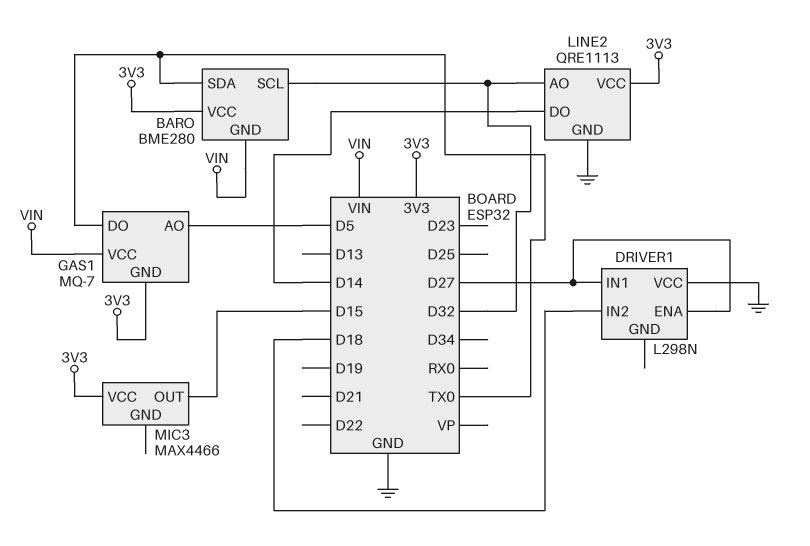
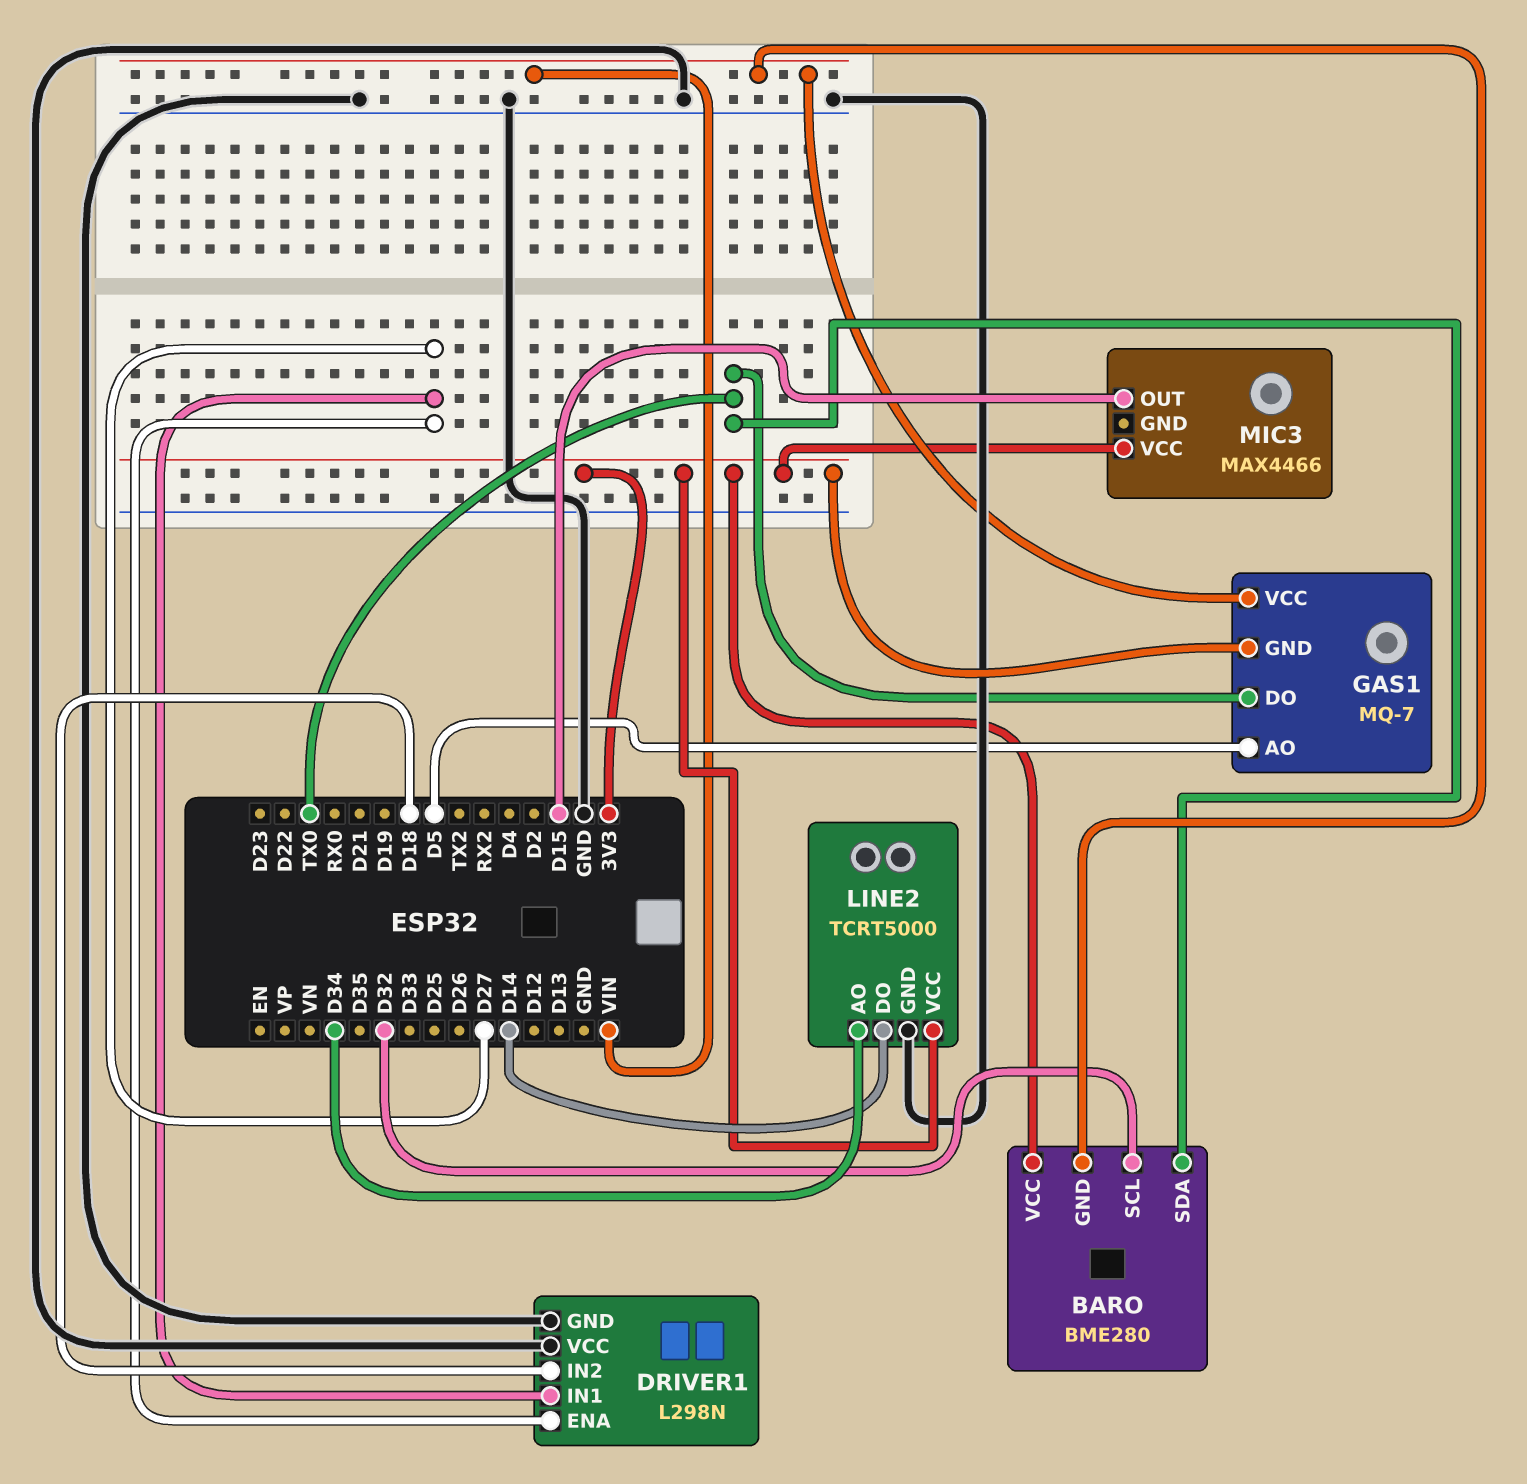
DRIVER1 pin GND: none -> GND
LINE2: QRE1113 -> TCRT5000
LINE2 pin AO: D32 -> D34

